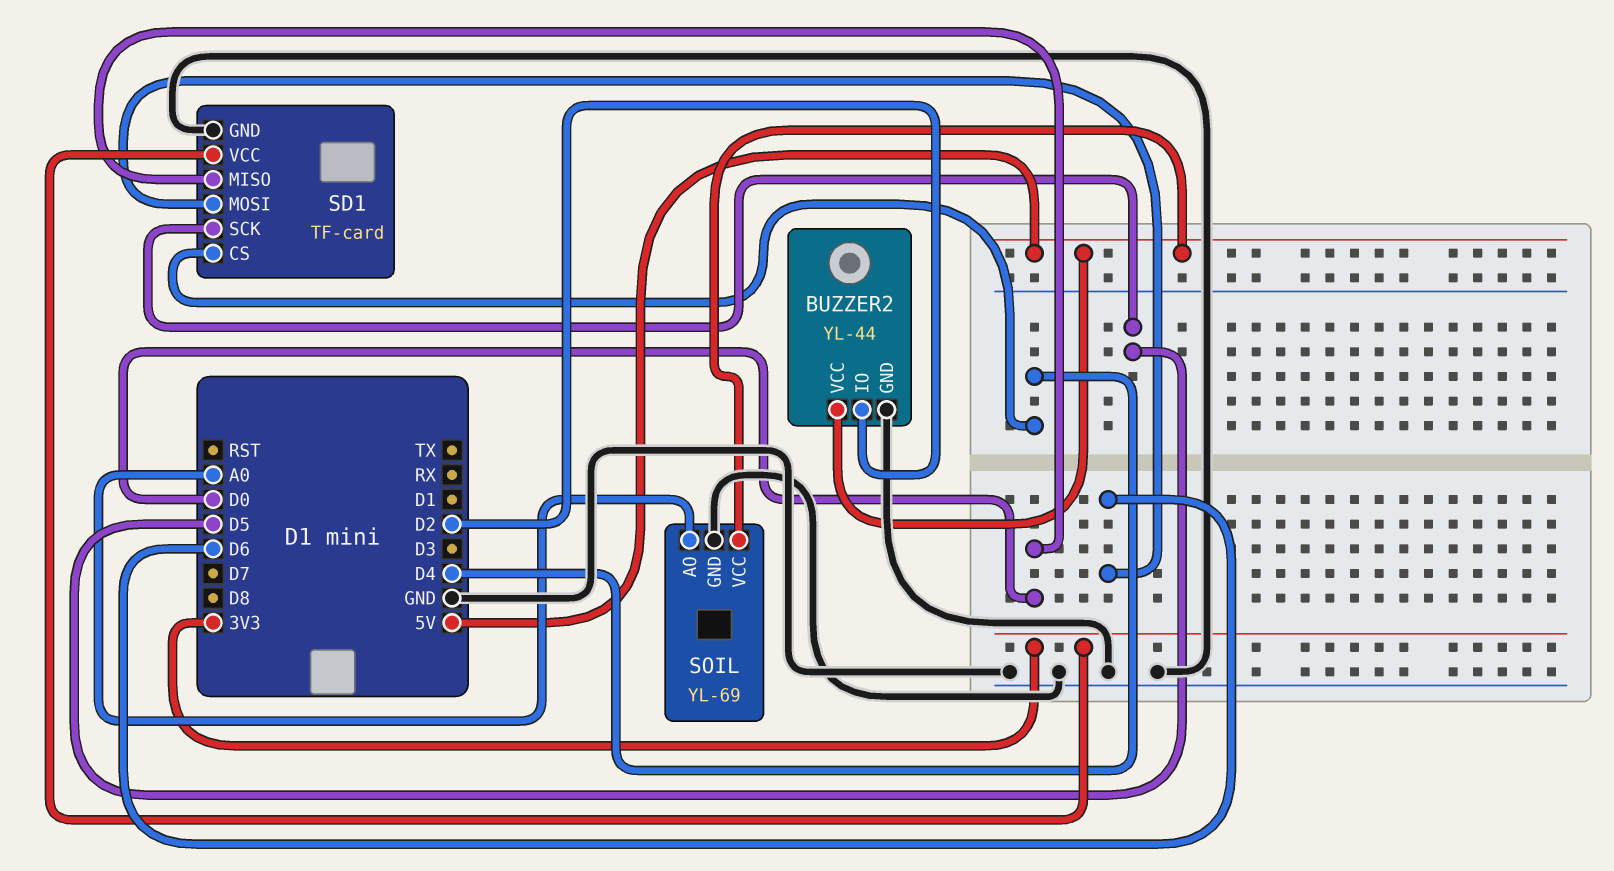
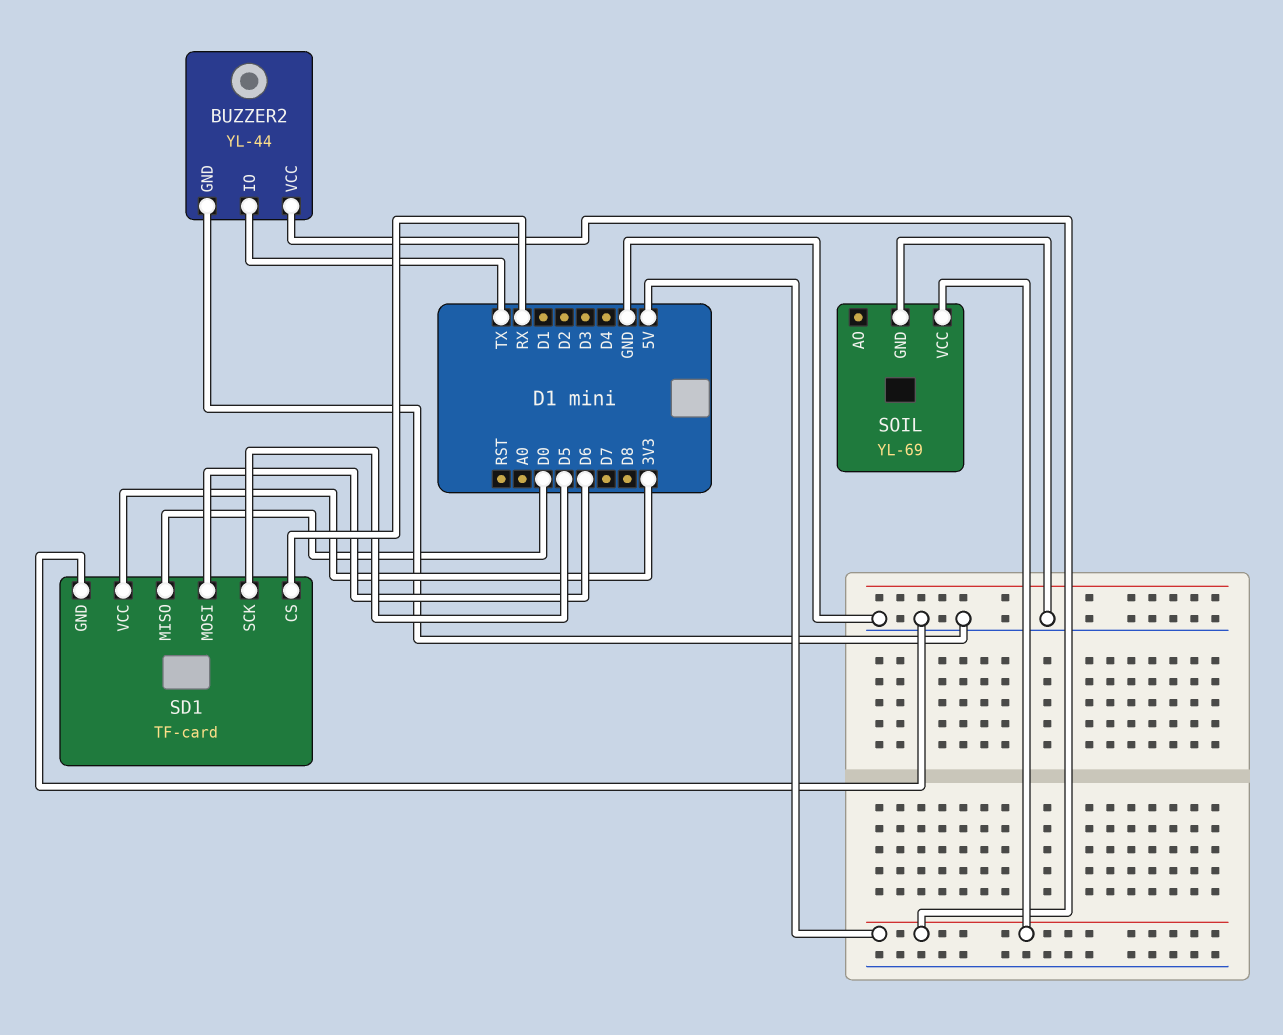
BUZZER2 pin IO: D2 -> TX
SD1 pin CS: D4 -> RX
SOIL pin AO: A0 -> none

